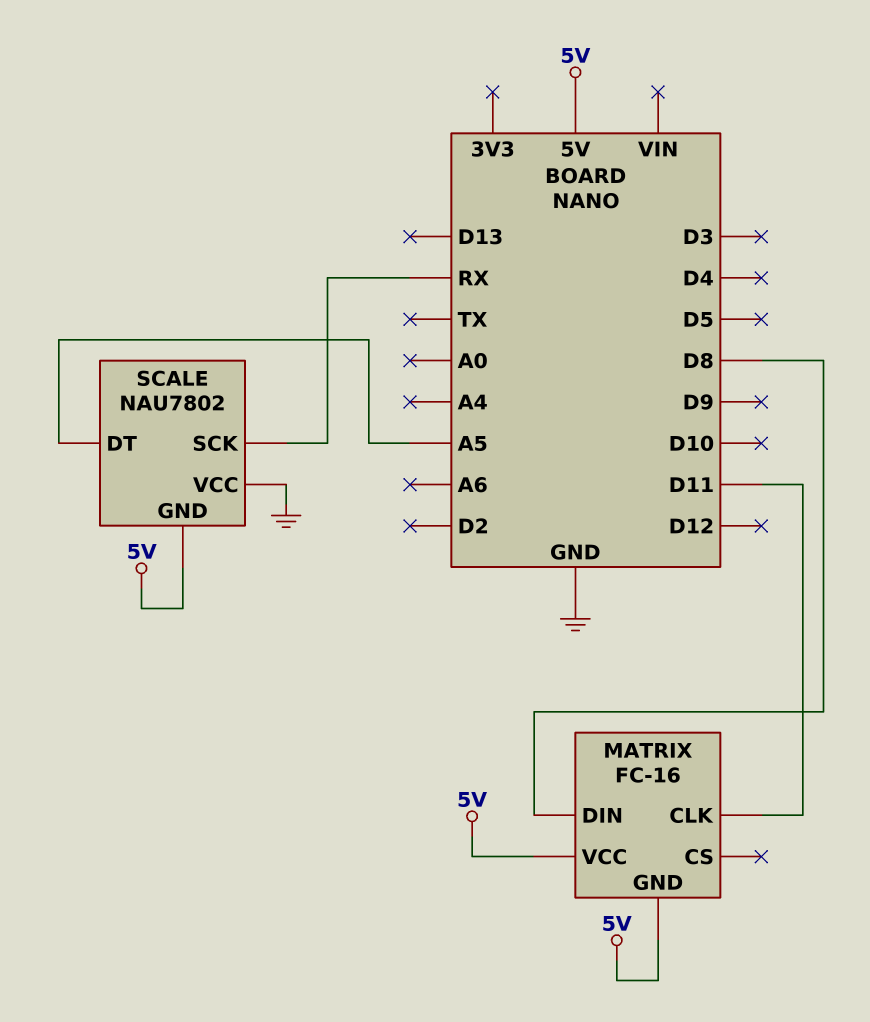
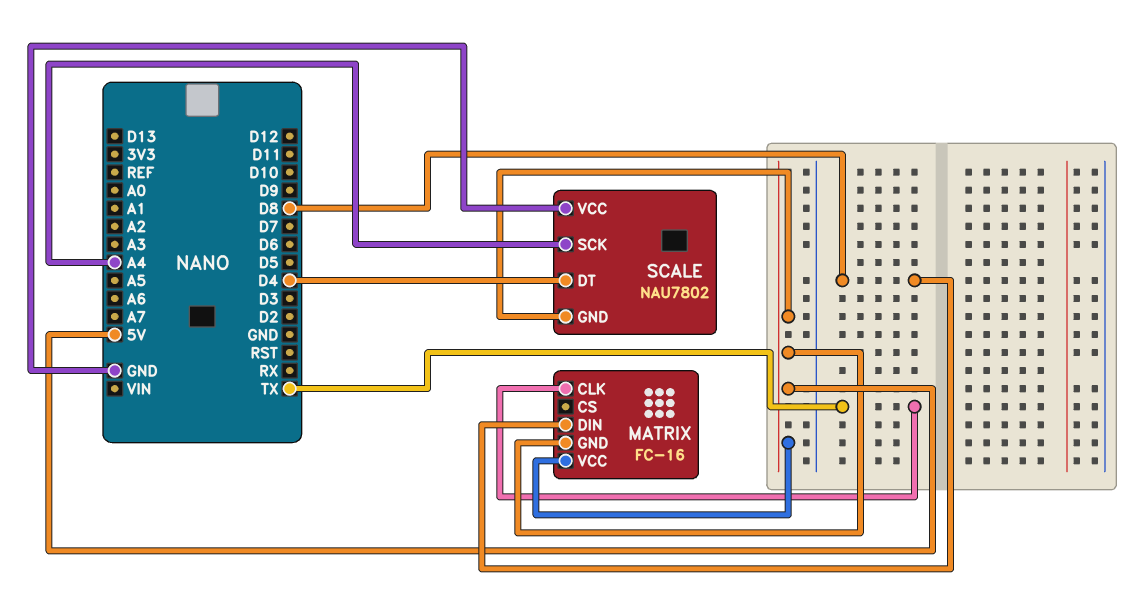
MATRIX pin CLK: D11 -> TX
SCALE pin DT: A5 -> D4
SCALE pin SCK: RX -> A4

